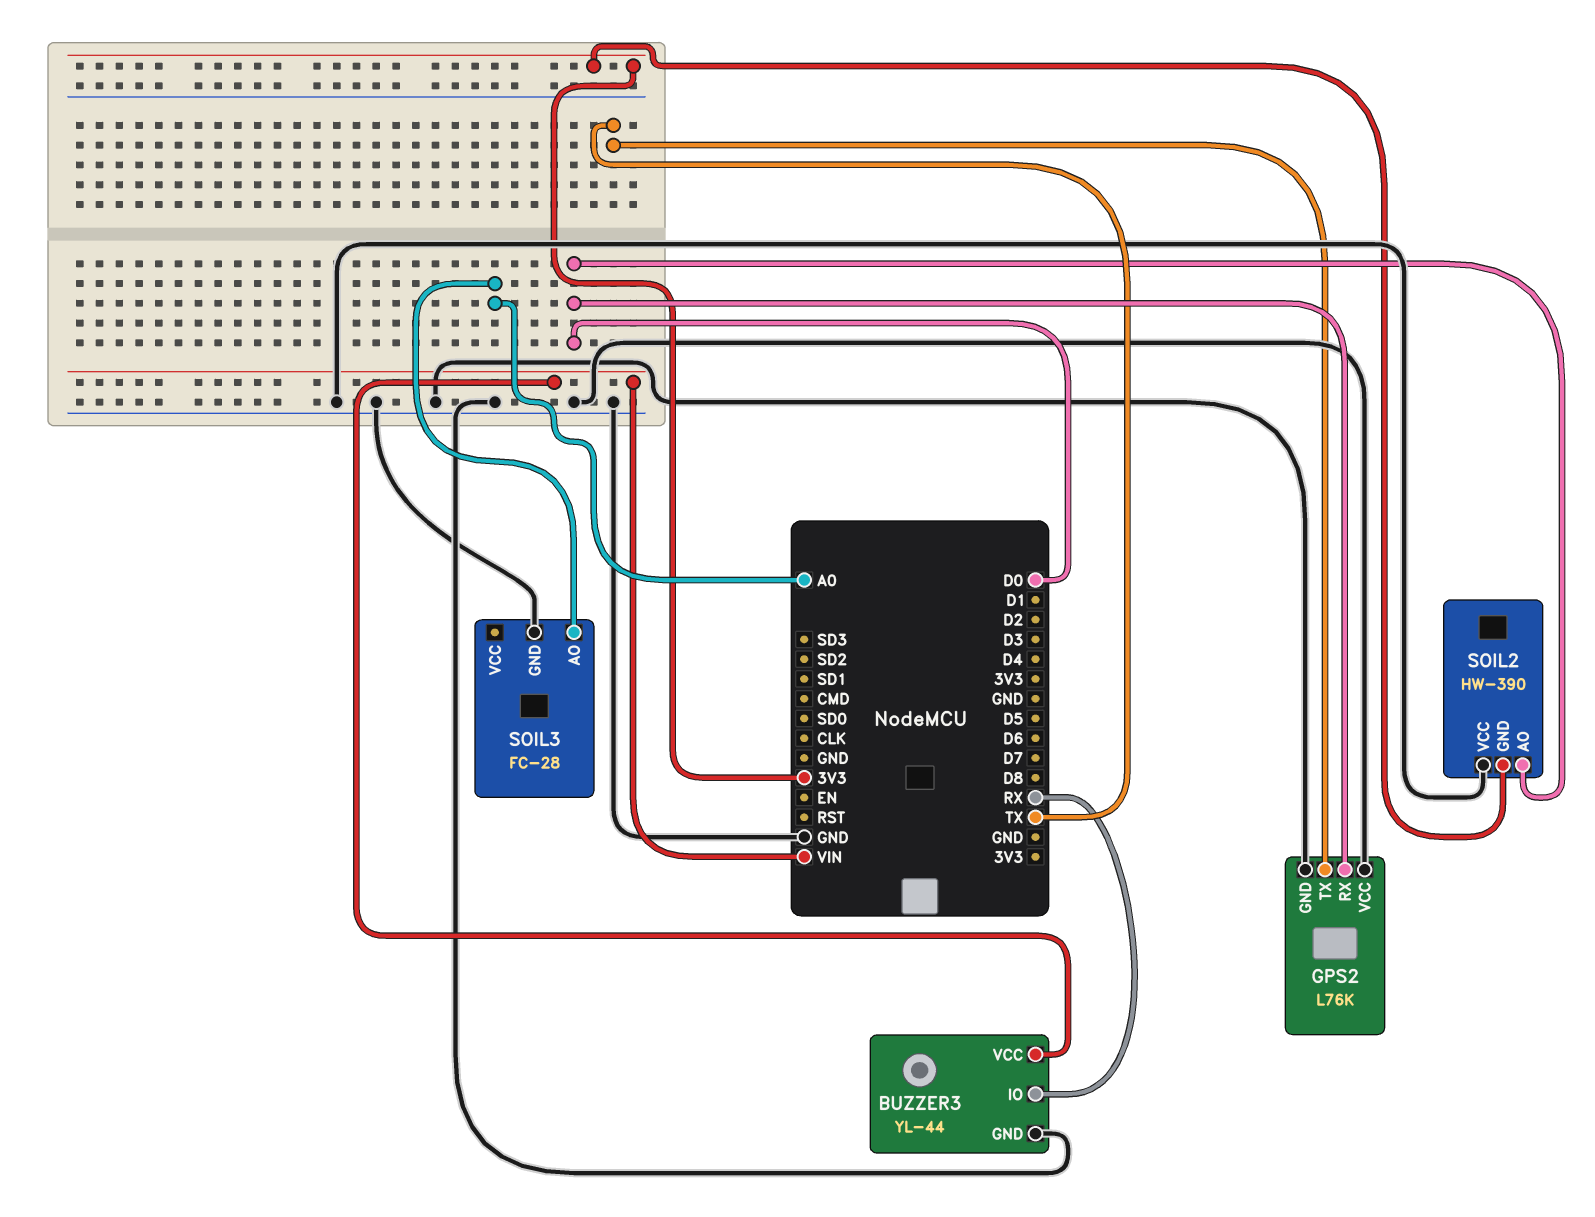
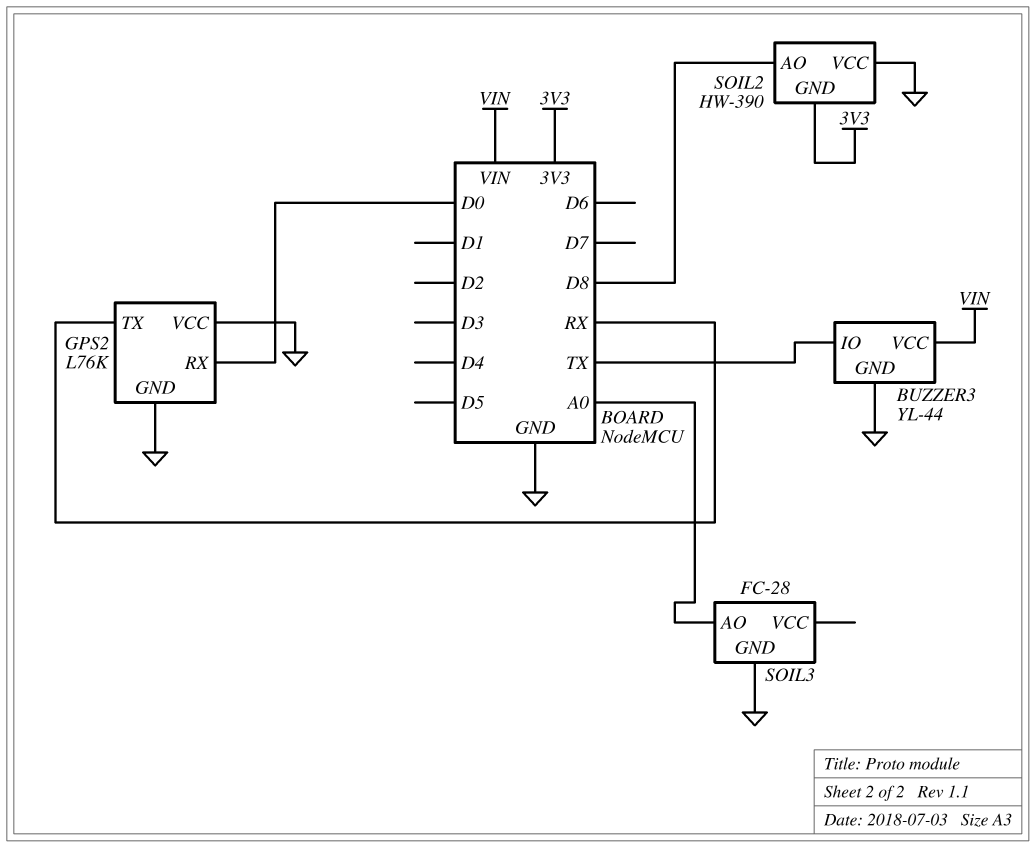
BUZZER3 pin IO: RX -> TX
GPS2 pin TX: TX -> RX
SOIL2 pin AO: D0 -> D8

